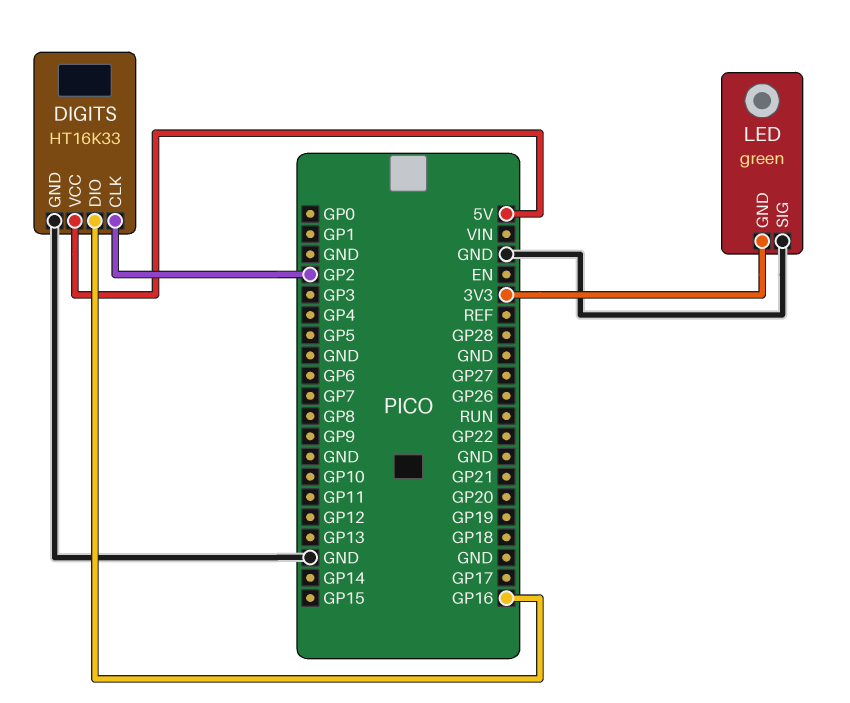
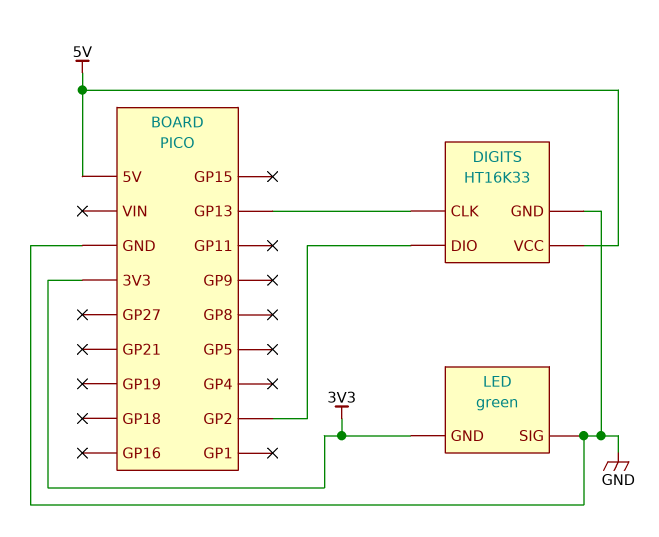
DIGITS pin CLK: GP2 -> GP13
DIGITS pin DIO: GP16 -> GP2

